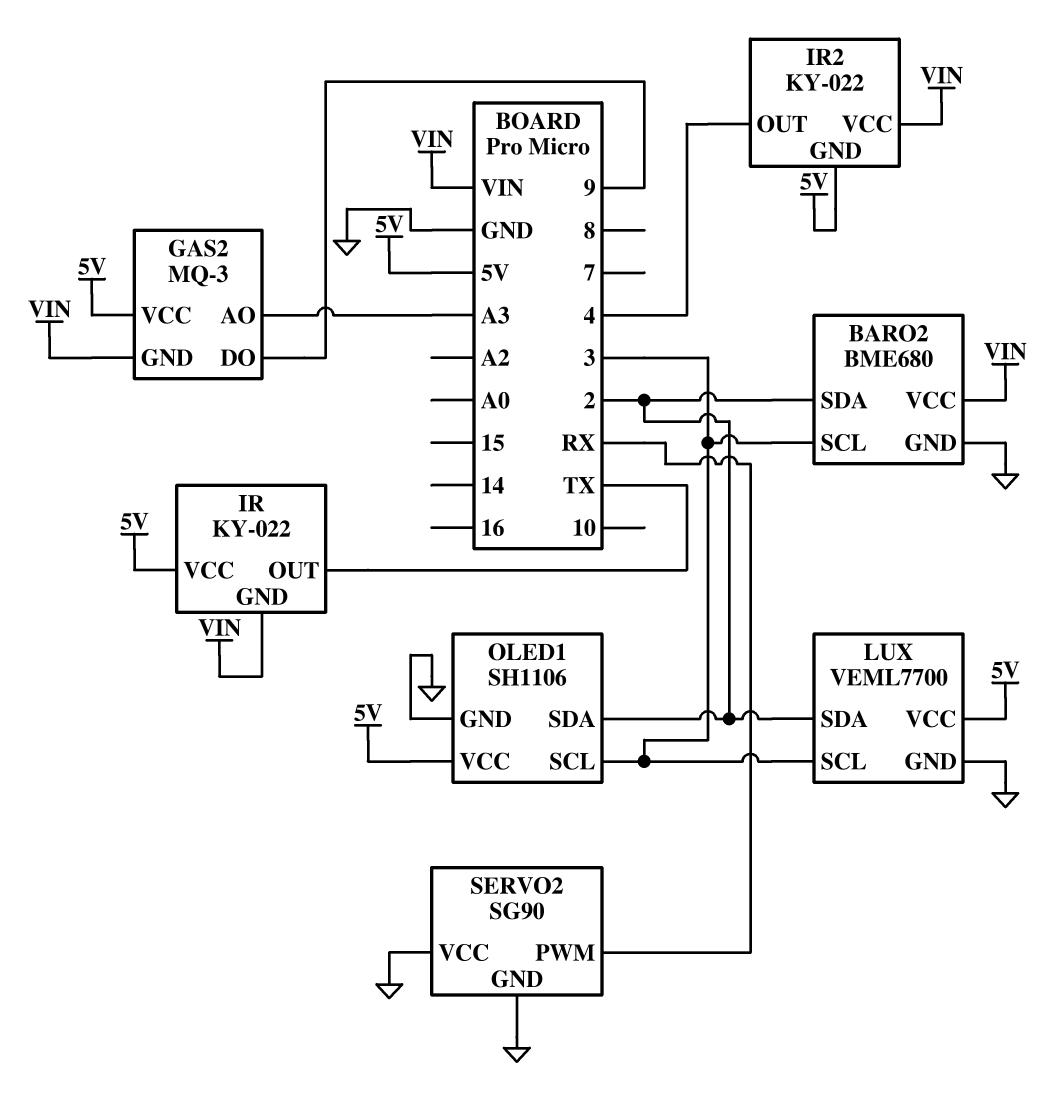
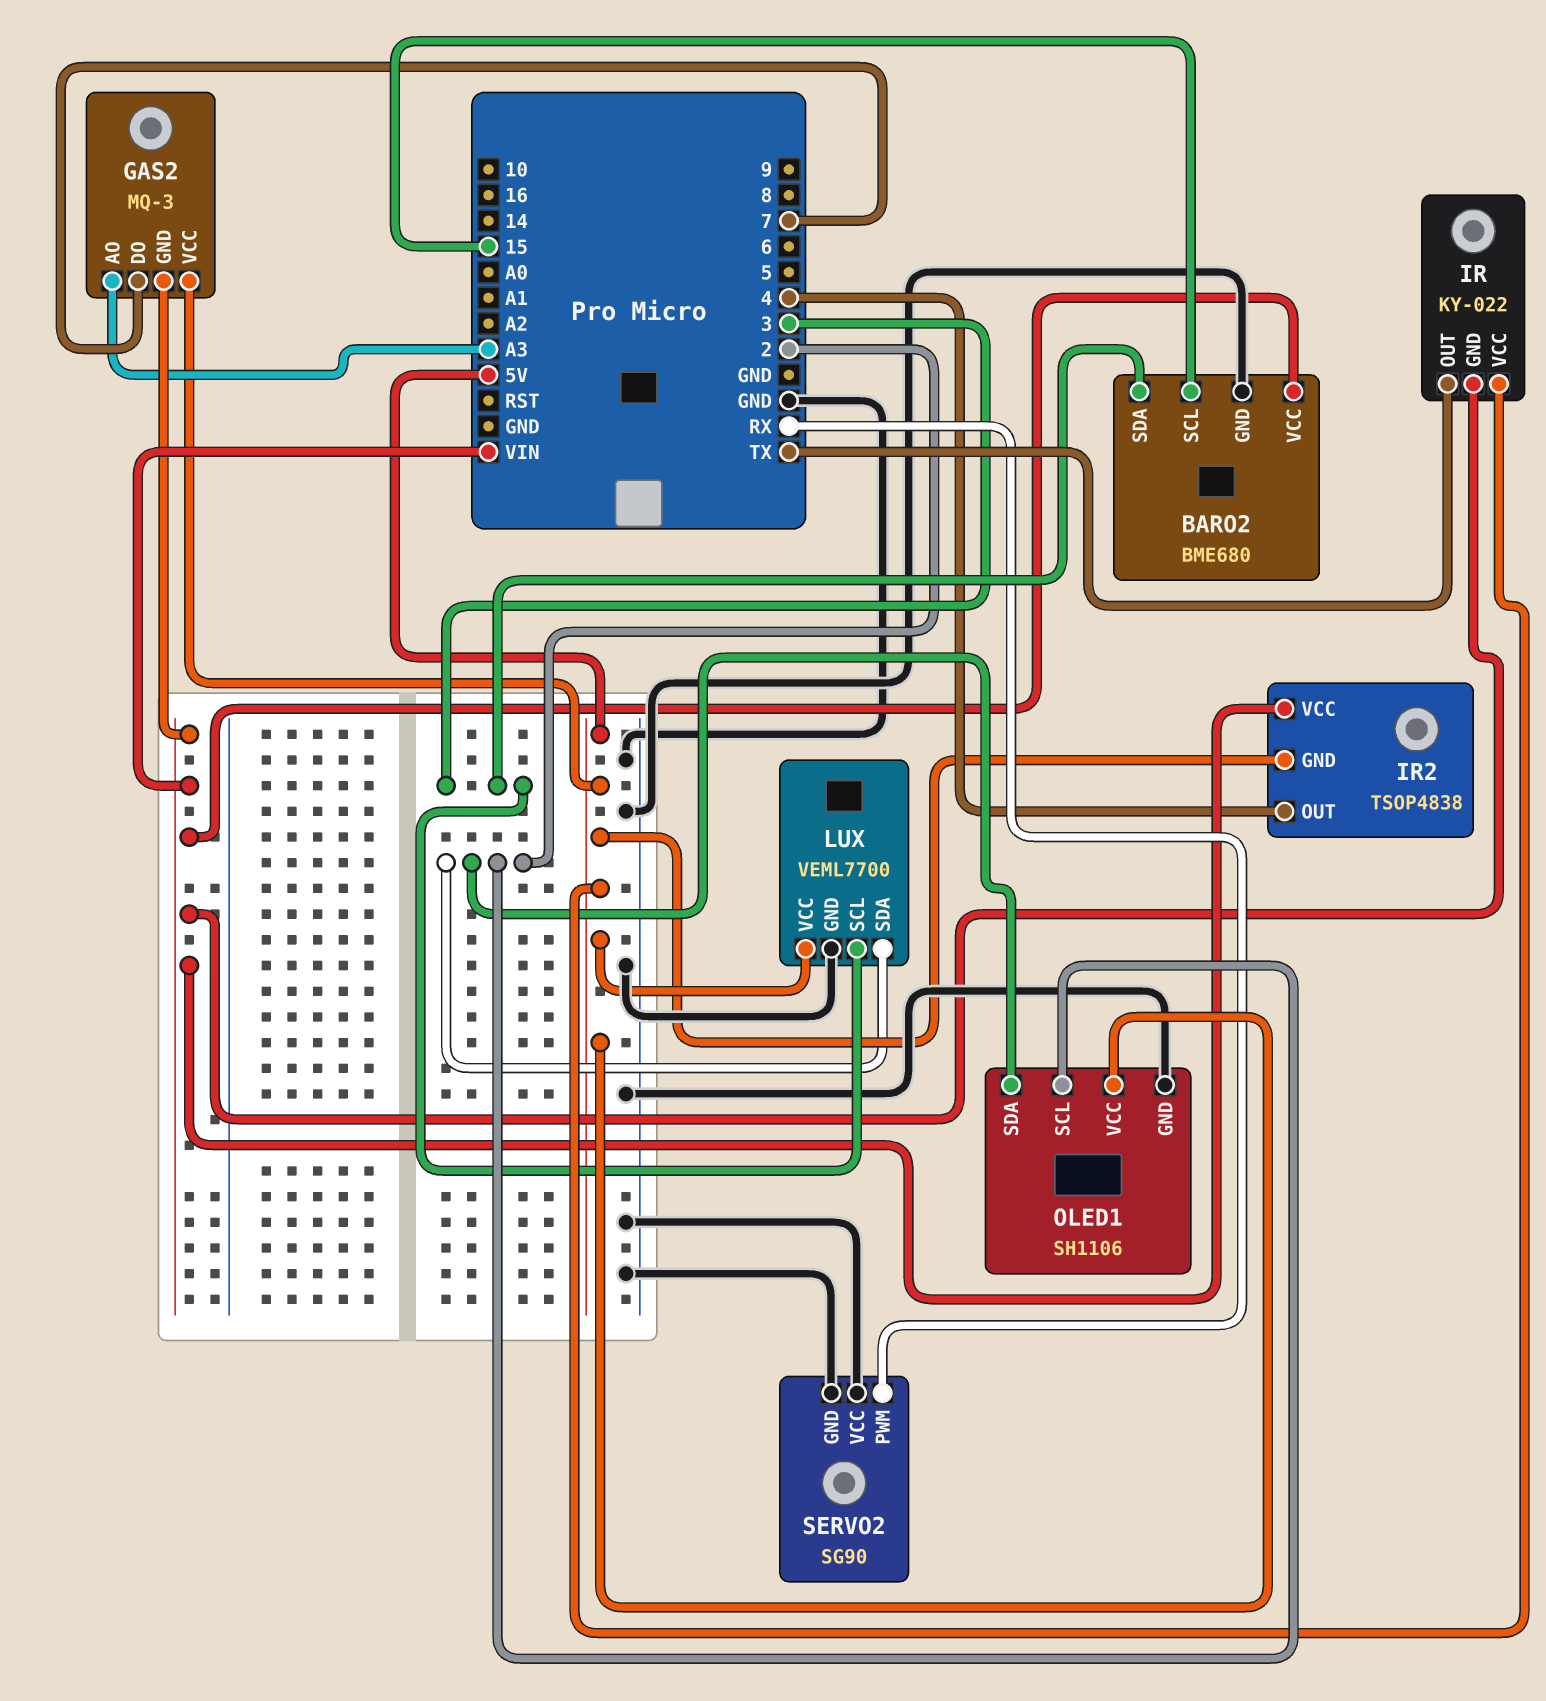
BARO2 pin SCL: 3 -> 15
BARO2 pin SDA: 2 -> 3
GAS2 pin DO: 9 -> 7
IR2: KY-022 -> TSOP4838
OLED1 pin SCL: 3 -> 2

